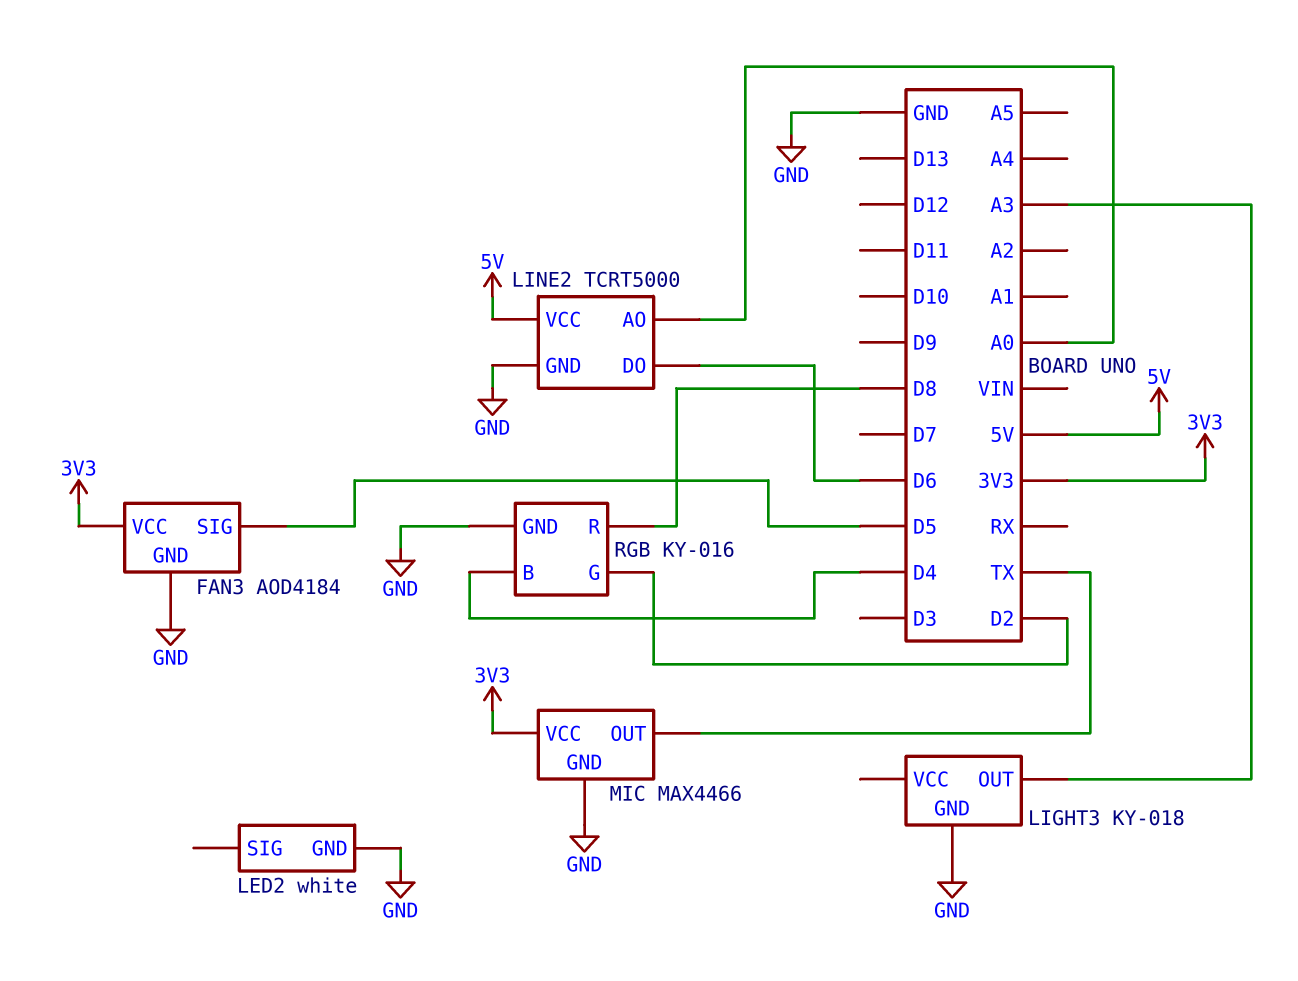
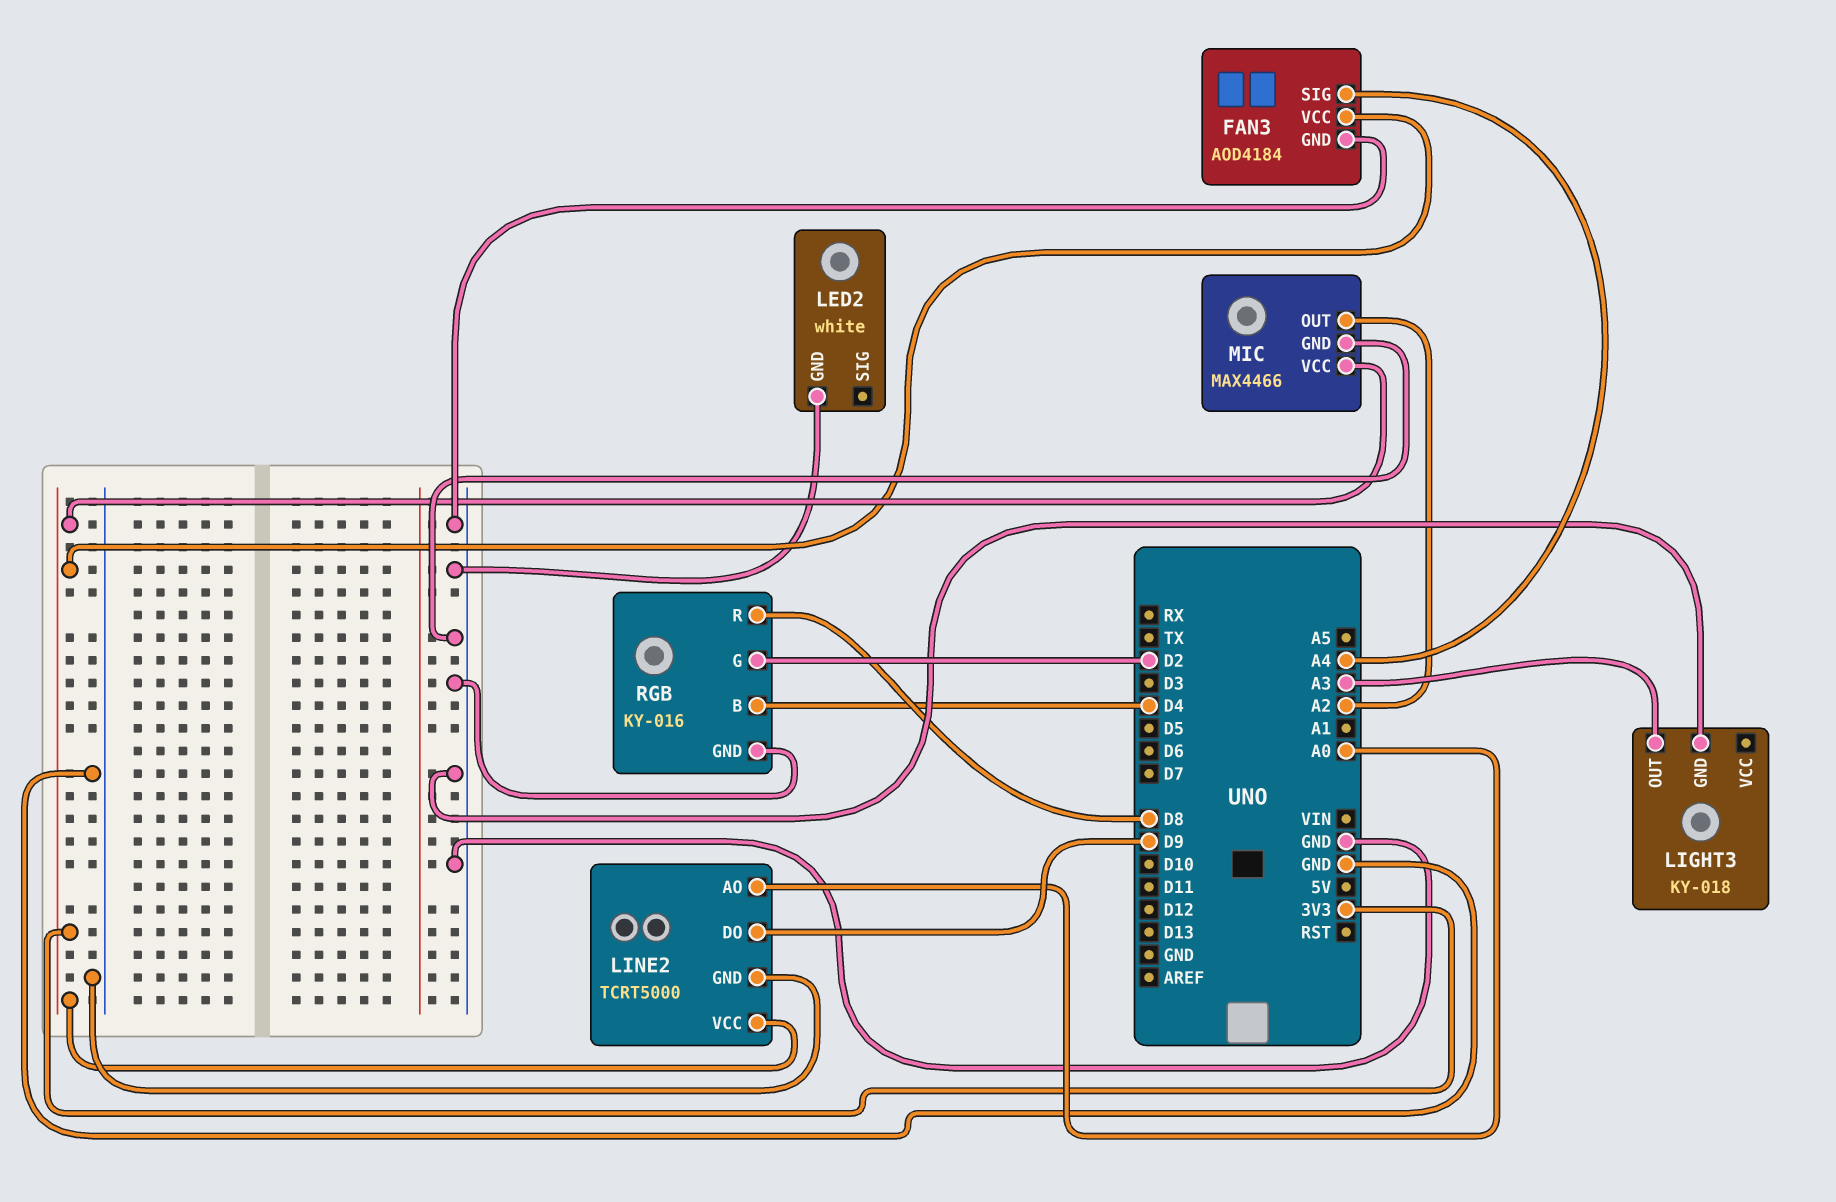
FAN3 pin SIG: D5 -> A4
LINE2 pin DO: D6 -> D9
LINE2 pin VCC: 5V -> 3V3
MIC pin OUT: TX -> A2

